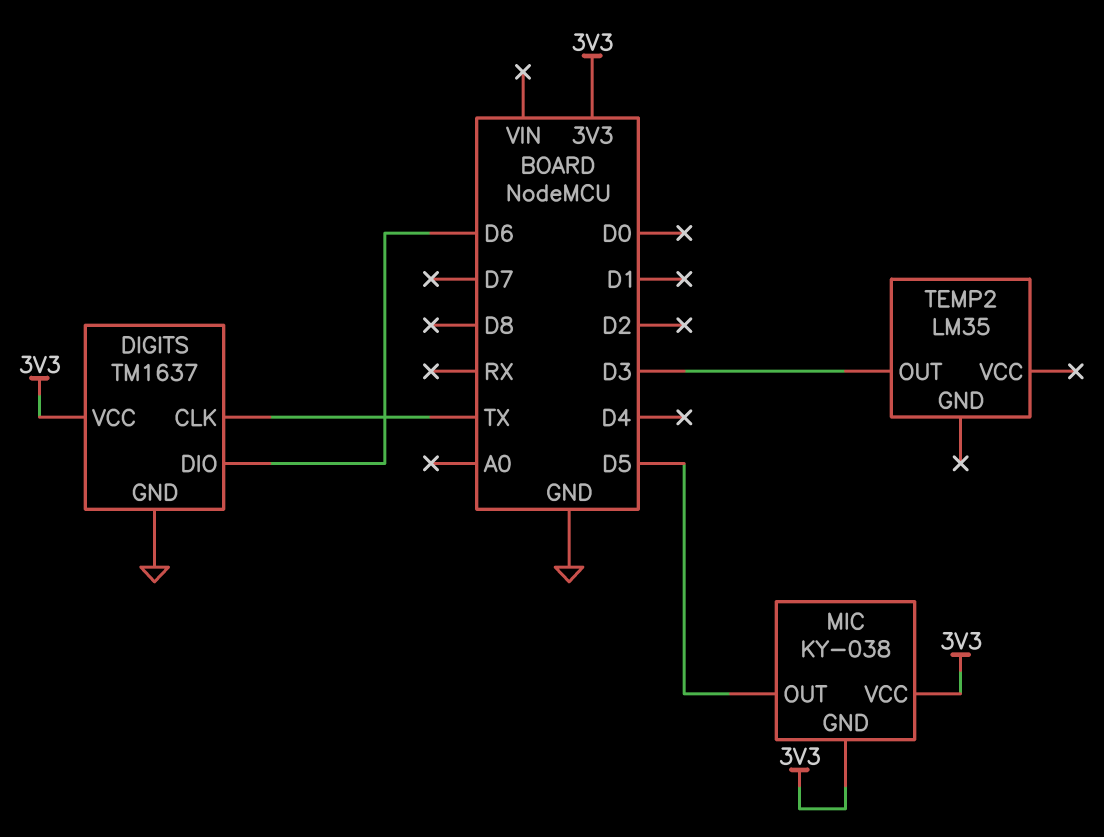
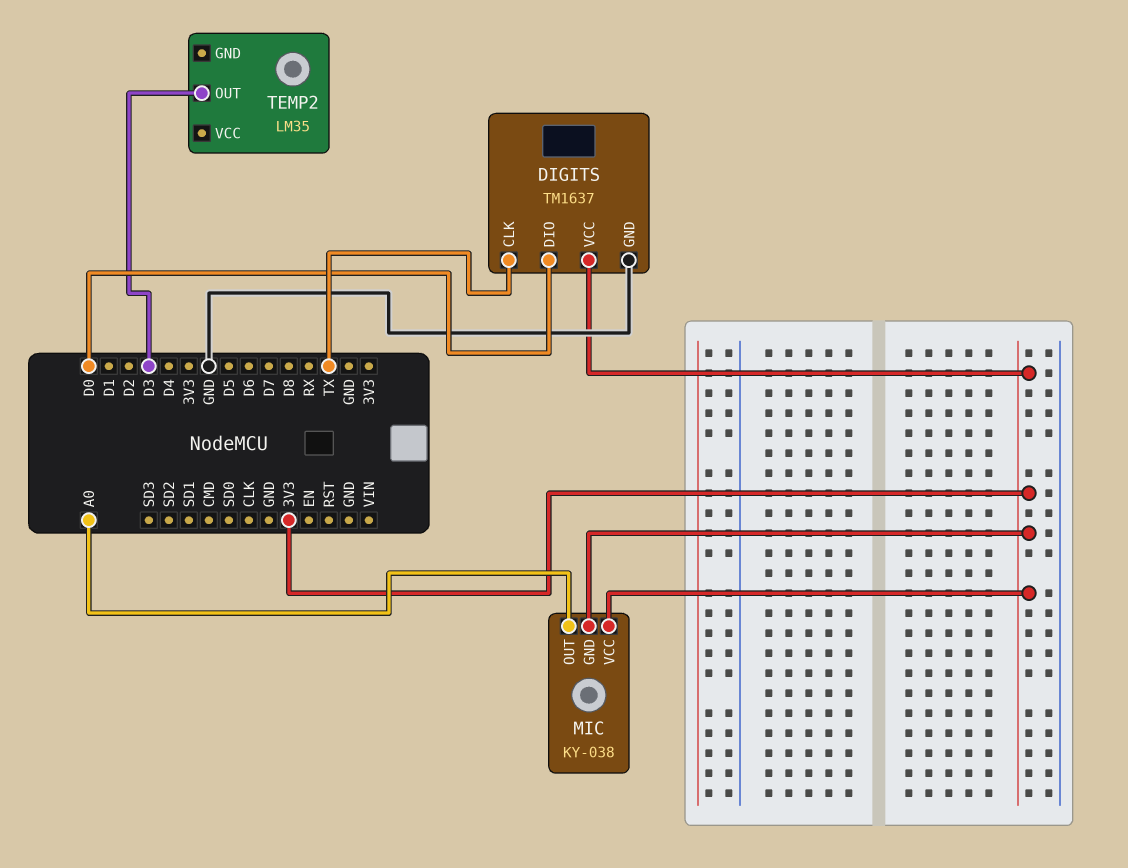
DIGITS pin DIO: D6 -> D0
MIC pin OUT: D5 -> A0

